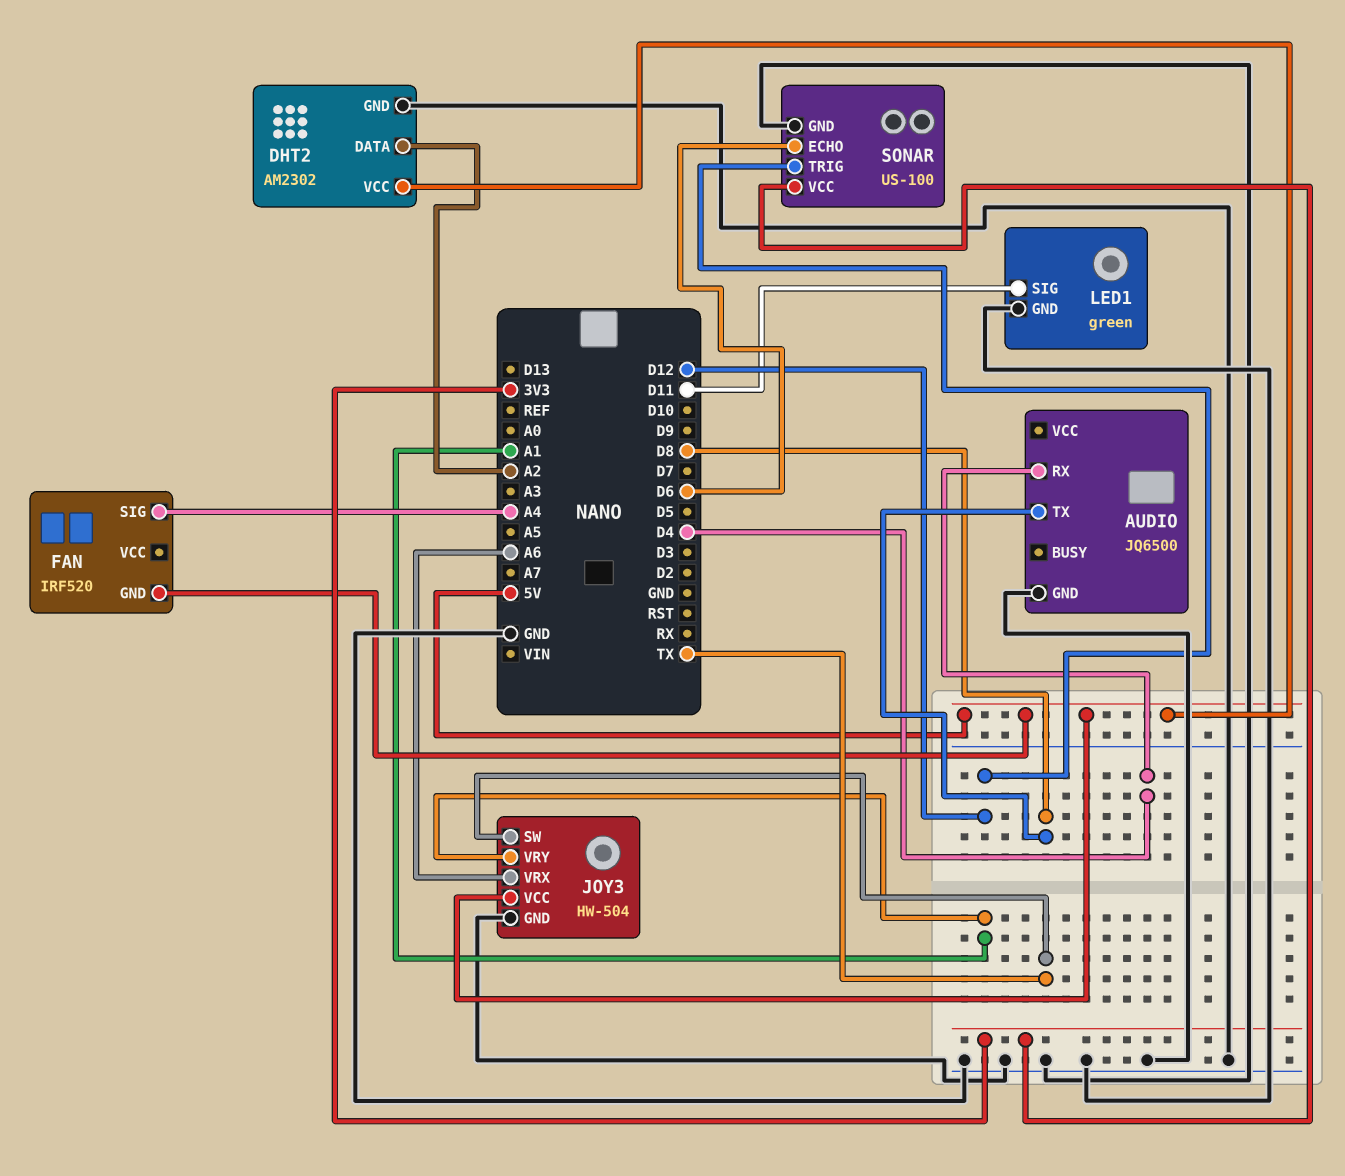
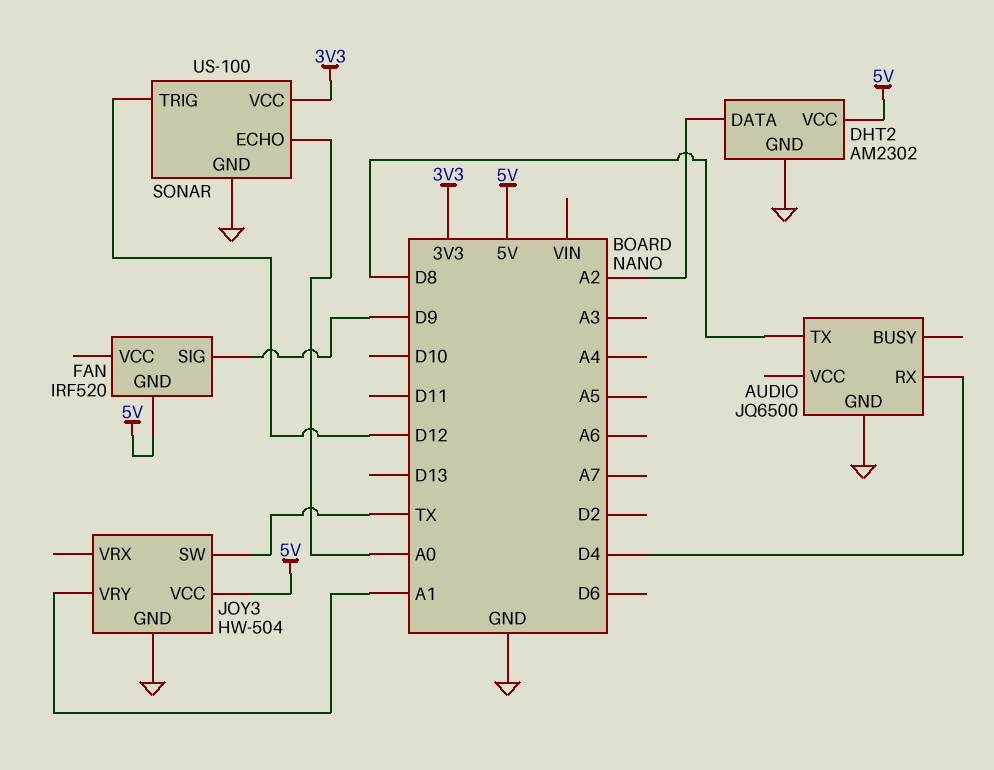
FAN pin SIG: A4 -> D9
JOY3 pin VRX: A6 -> none
LED1: green -> none
LED1 pin GND: GND -> none
LED1 pin SIG: D11 -> none
SONAR pin ECHO: D6 -> A0

